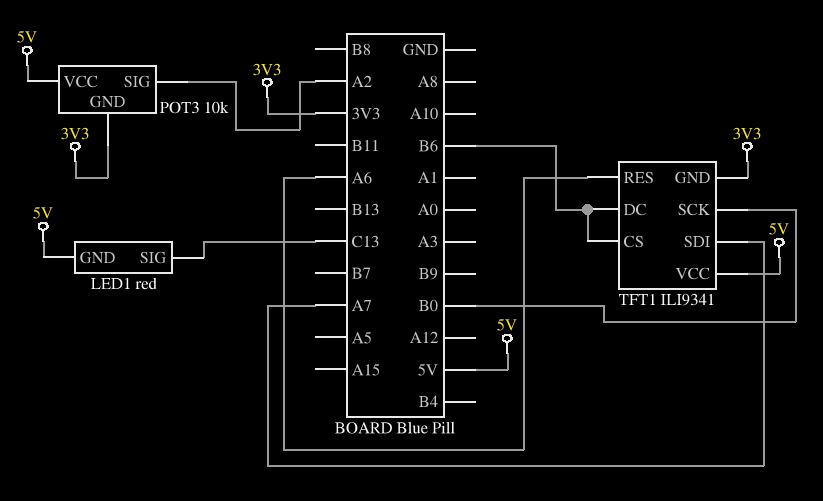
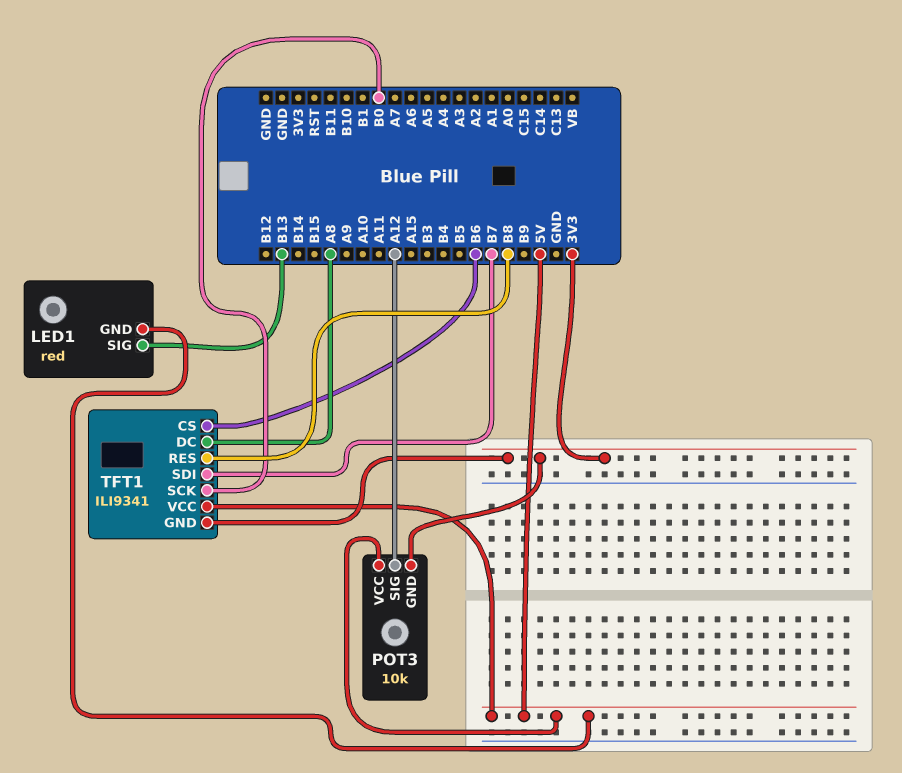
LED1 pin SIG: C13 -> B13
POT3 pin SIG: A2 -> A12
TFT1 pin DC: B6 -> A8
TFT1 pin RES: A6 -> B8
TFT1 pin SDI: A7 -> B7

